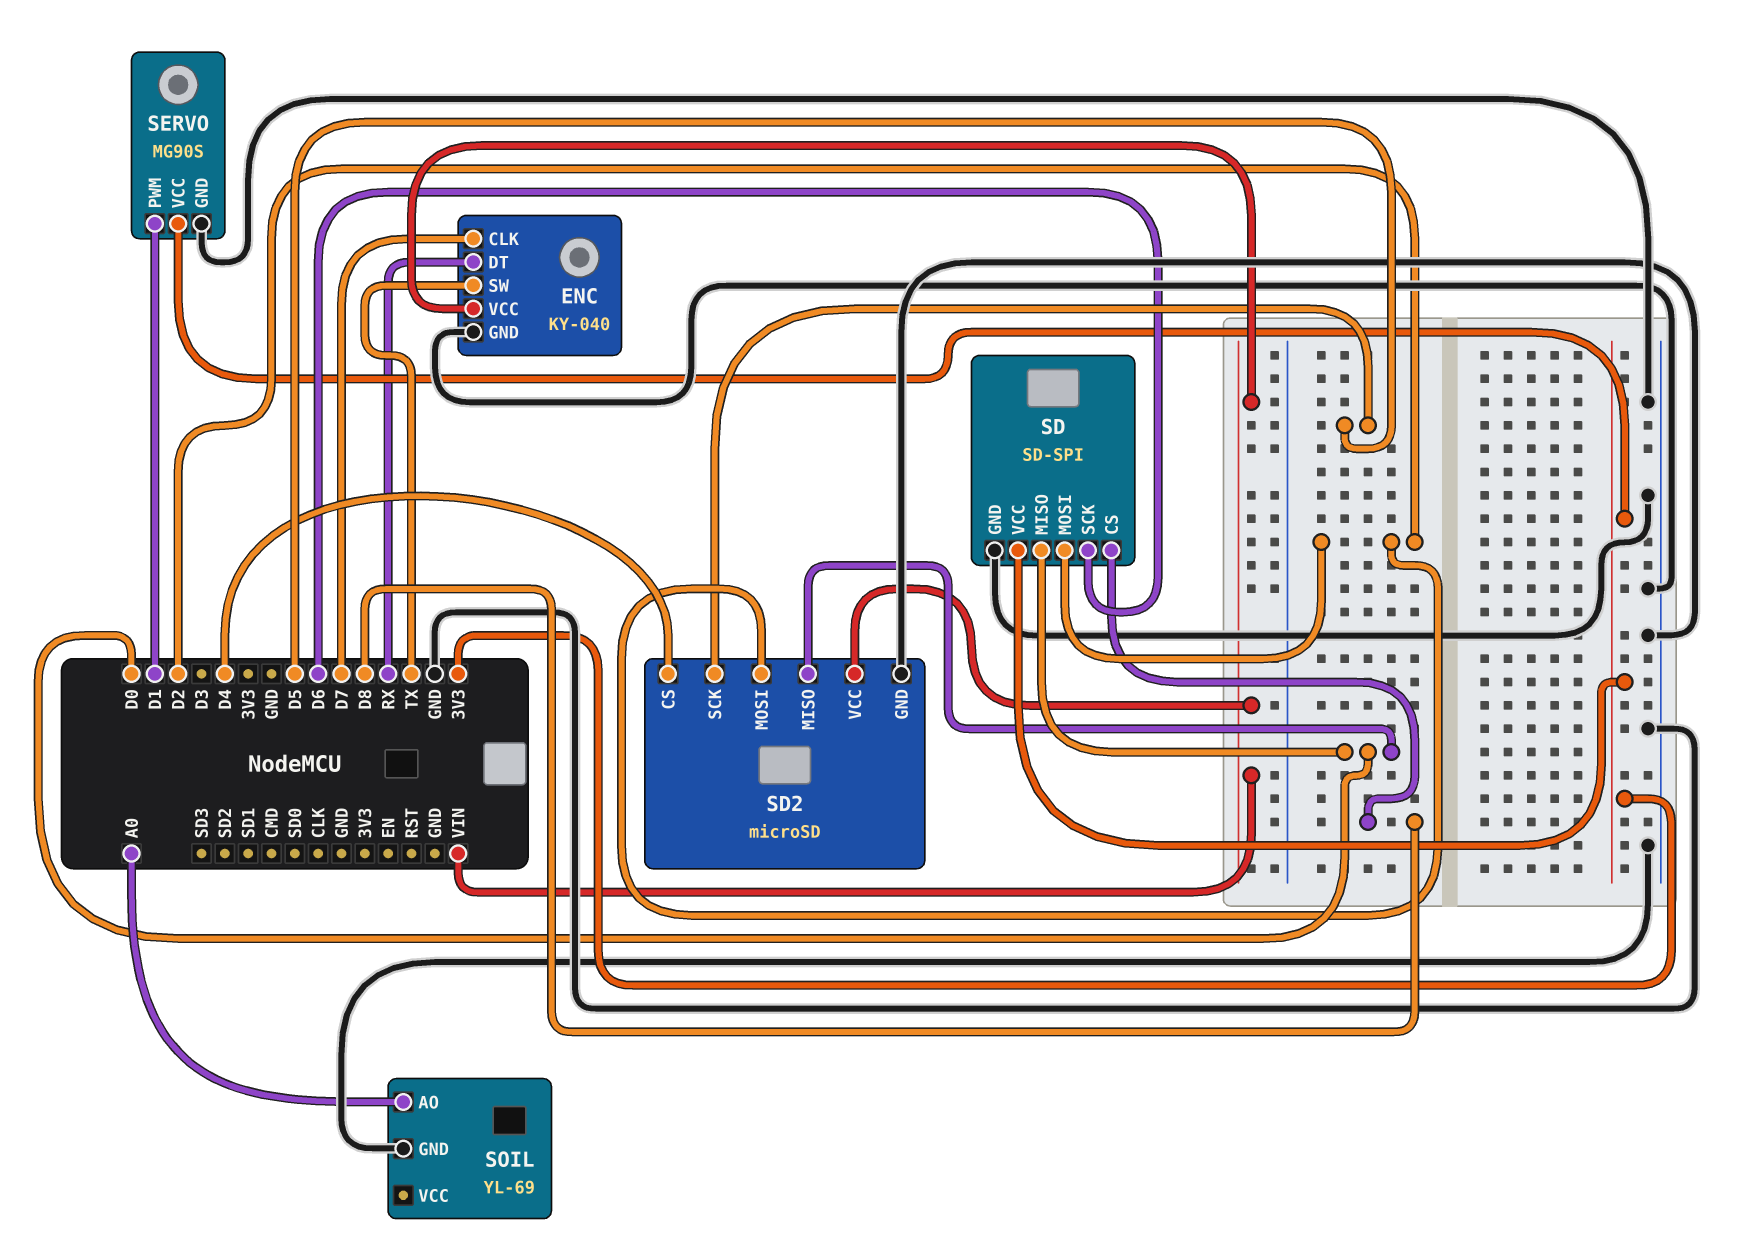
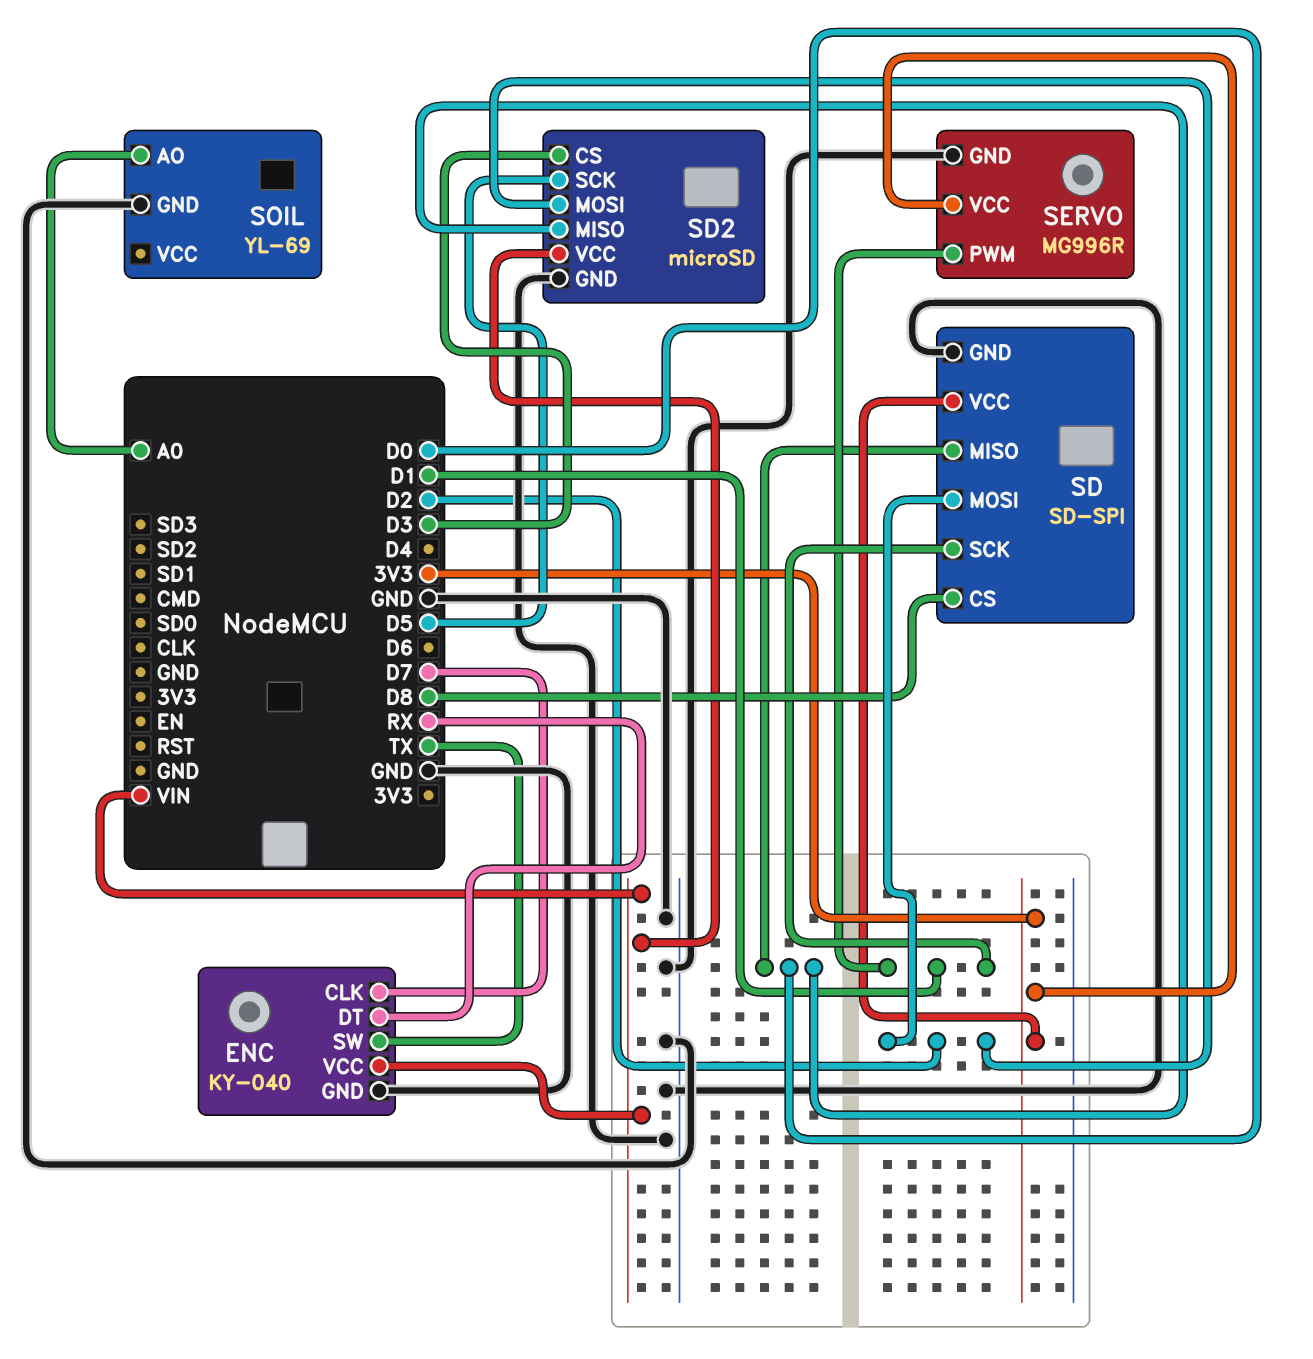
SD pin SCK: D6 -> D1
SD2 pin CS: D4 -> D3
SERVO: MG90S -> MG996R

